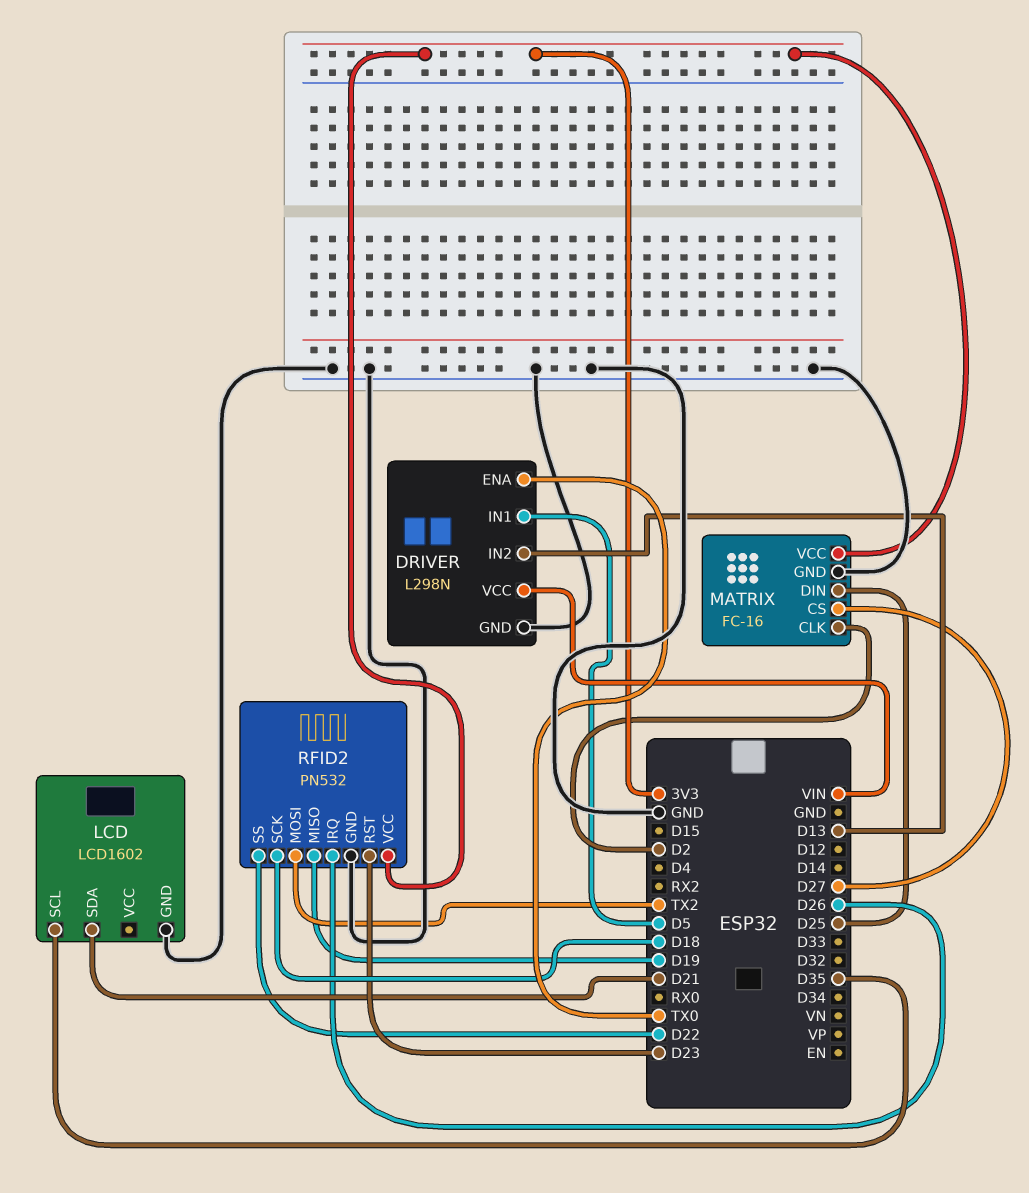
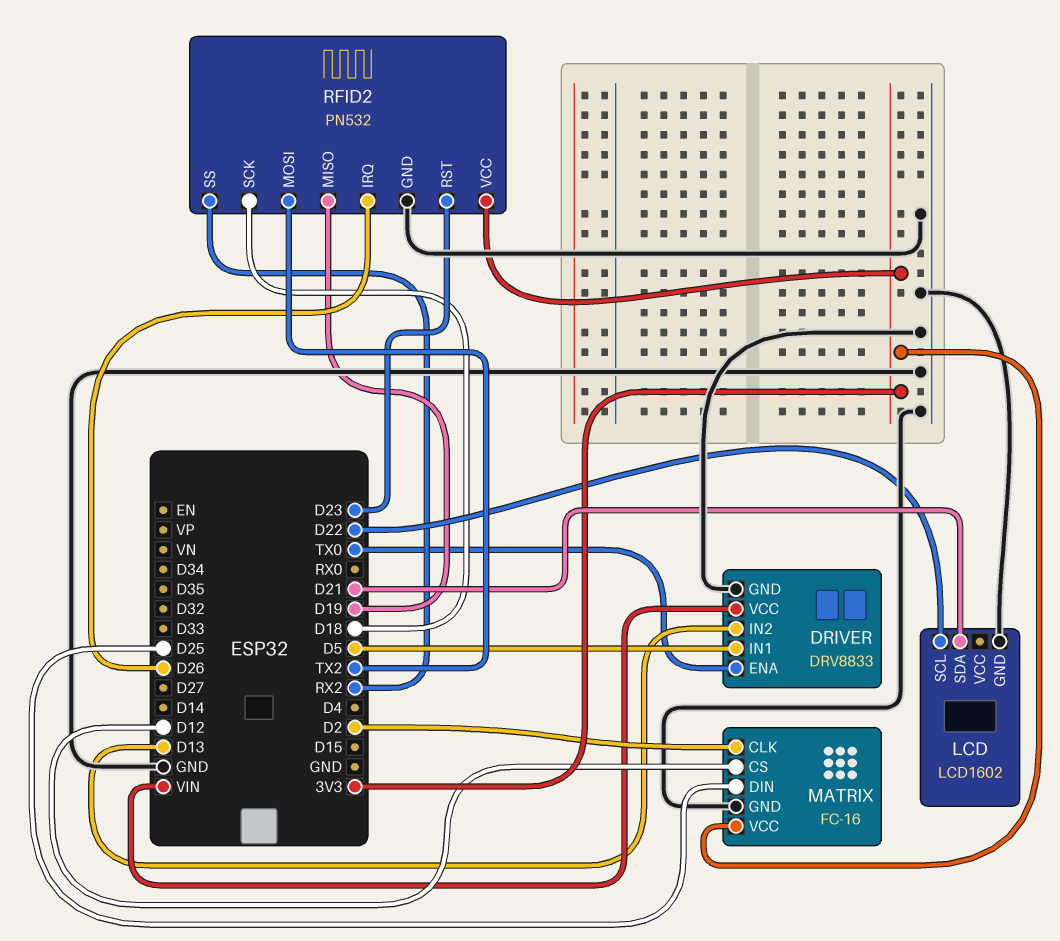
DRIVER: L298N -> DRV8833
LCD pin SCL: D35 -> D22
MATRIX pin CS: D27 -> D12
RFID2 pin SS: D22 -> RX2

